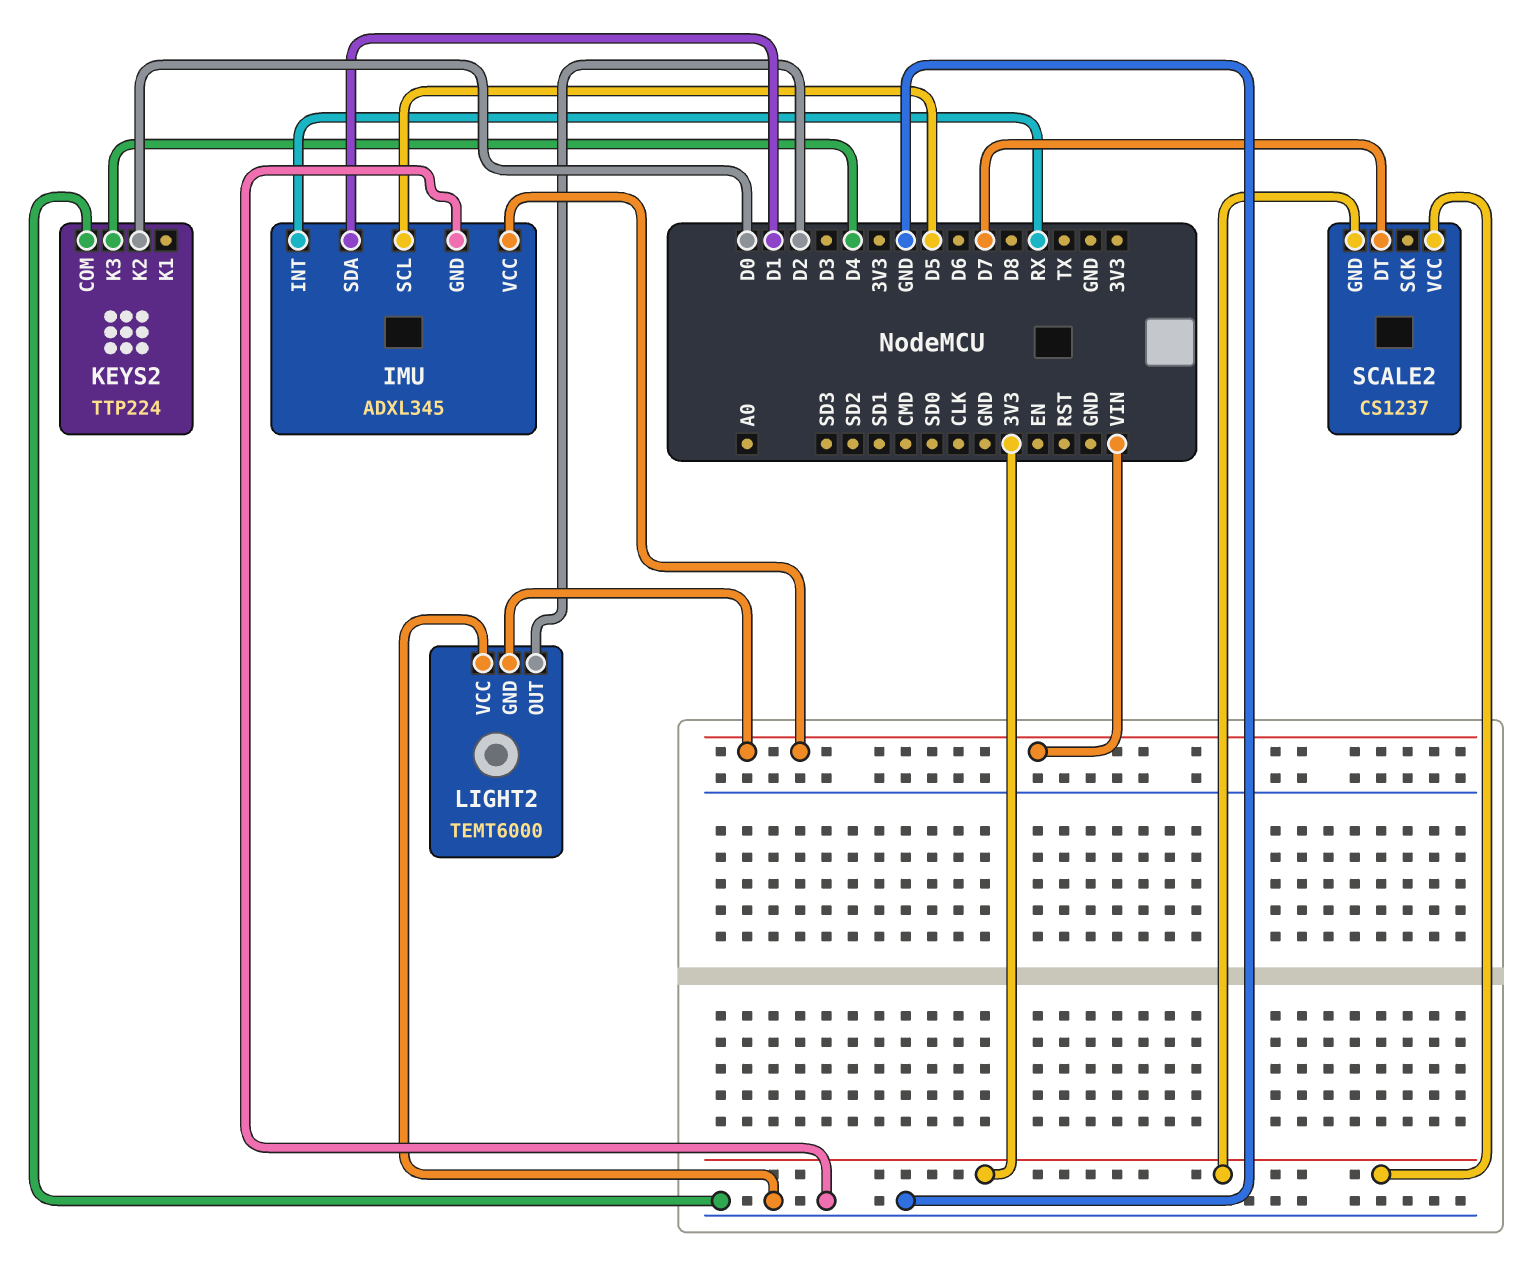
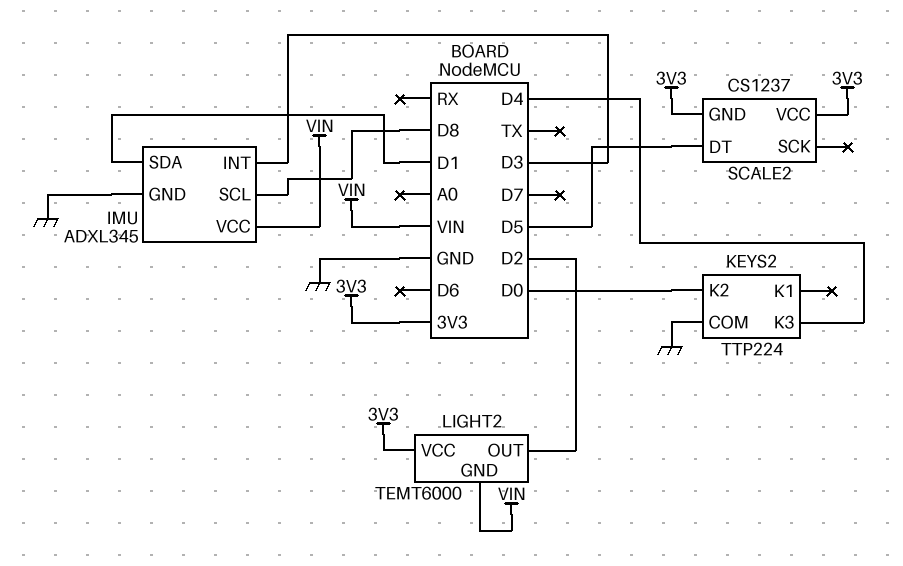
IMU pin INT: RX -> D3
IMU pin SCL: D5 -> D8
LIGHT2 pin VCC: GND -> 3V3
SCALE2 pin DT: D7 -> D5

